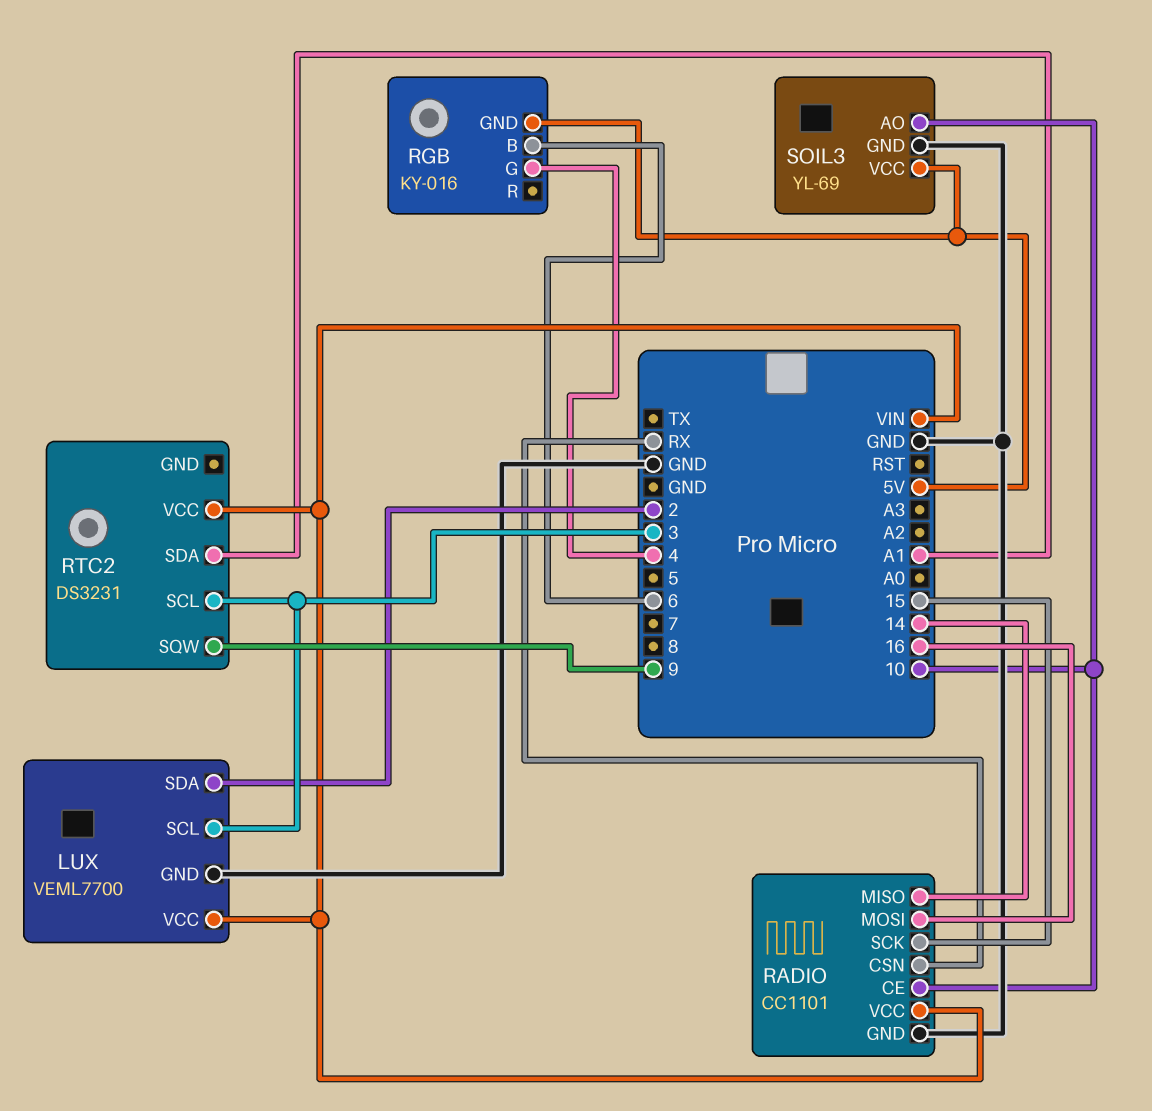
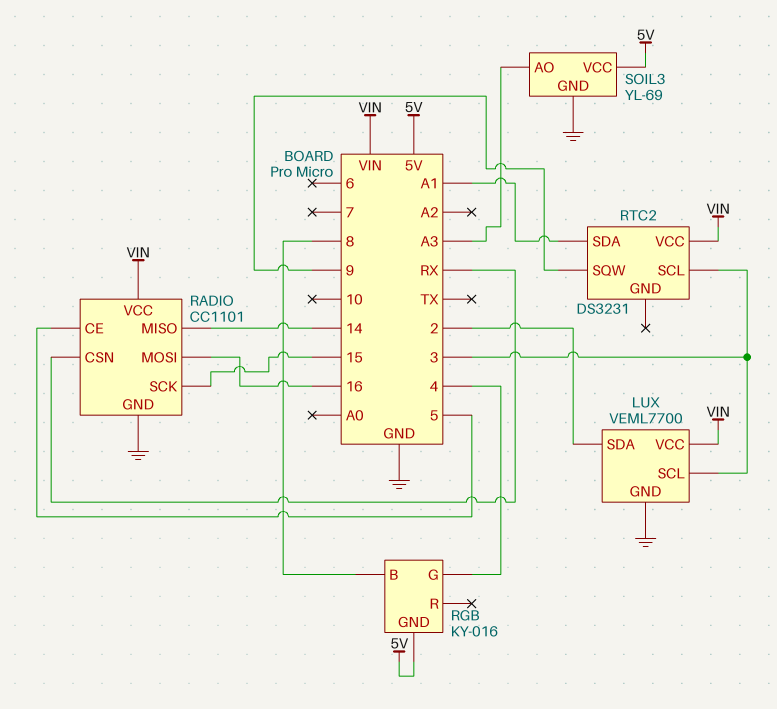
RADIO pin CE: 10 -> 5
RGB pin B: 6 -> 8
SOIL3 pin AO: 10 -> A3

